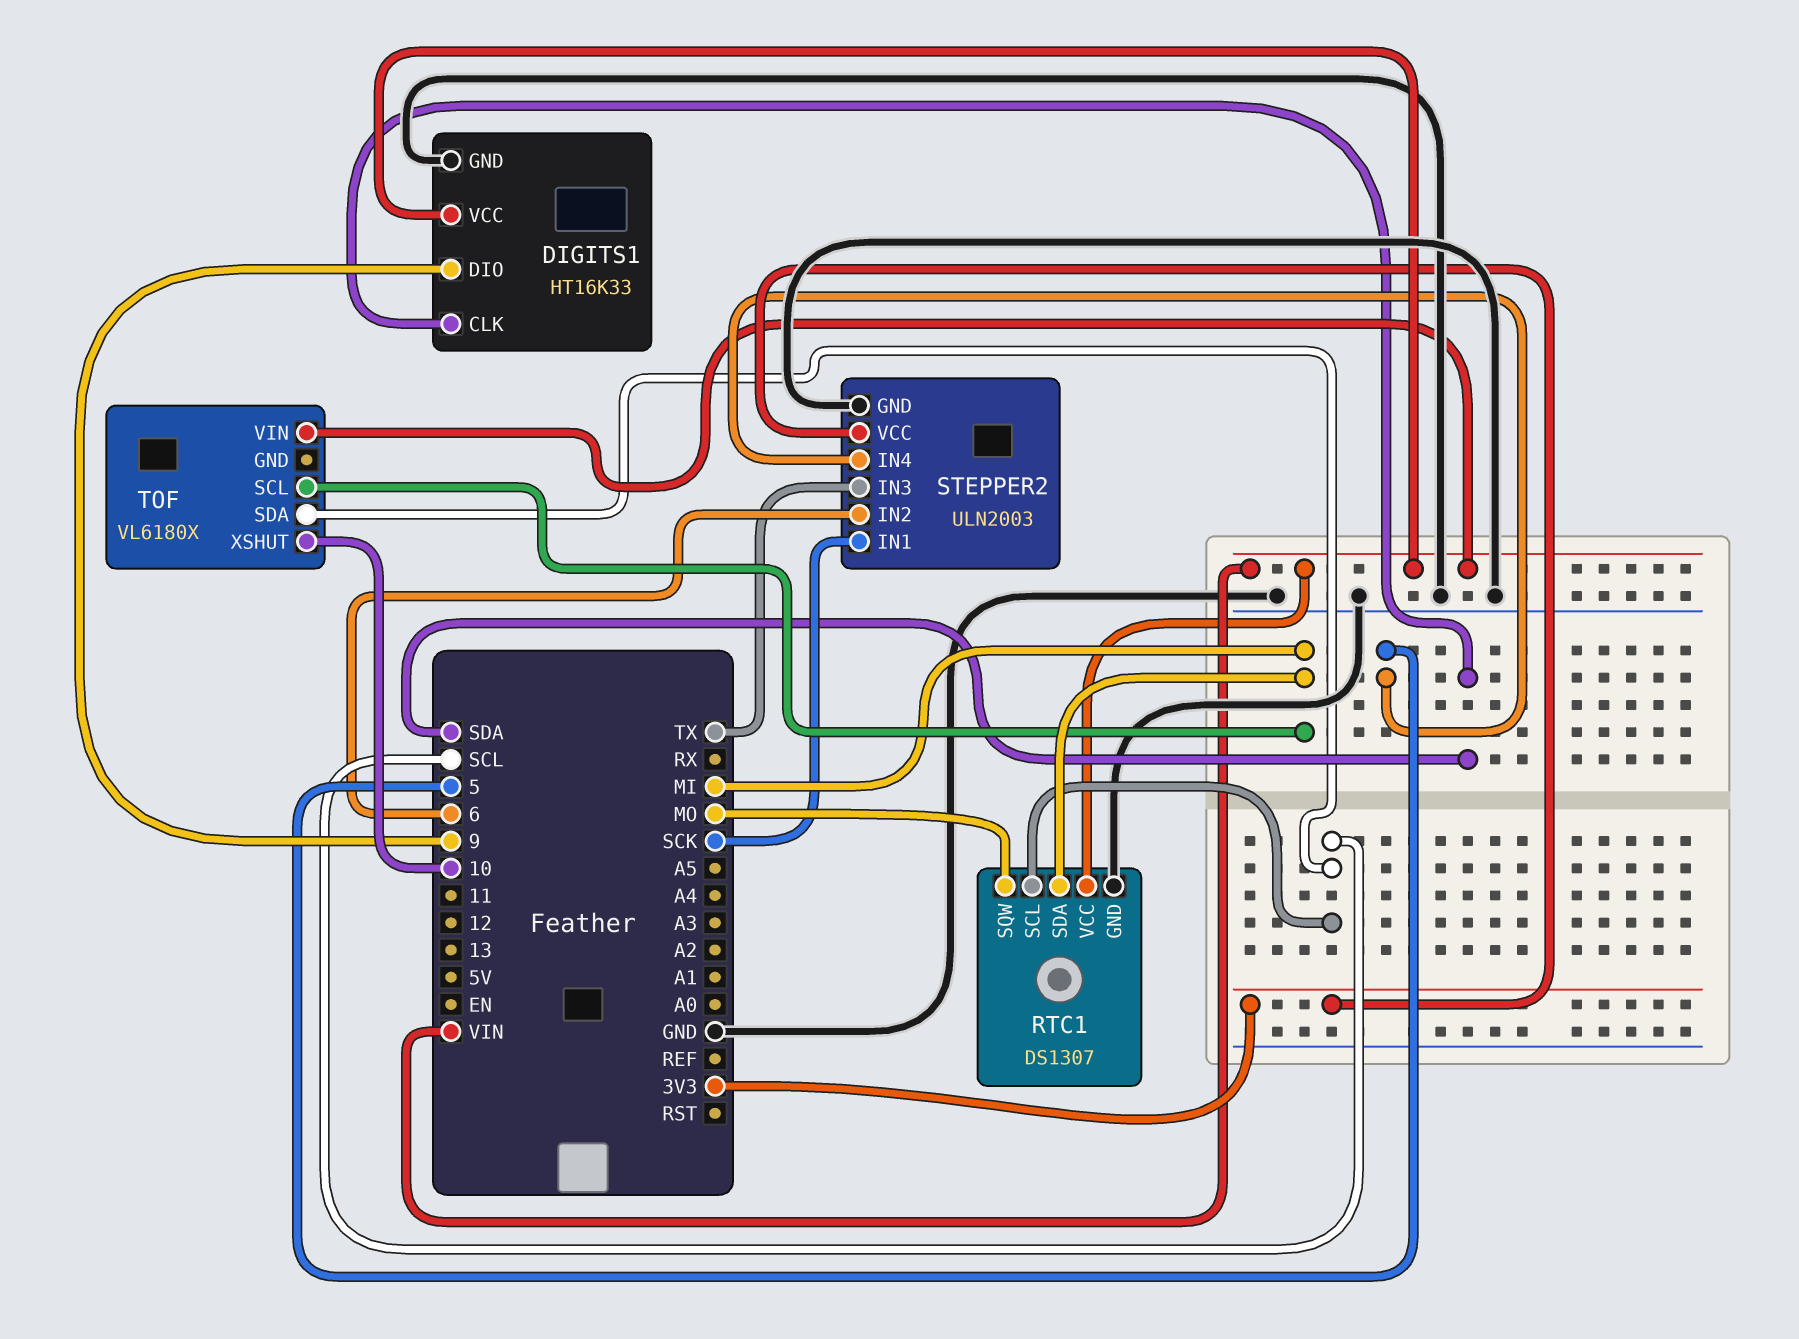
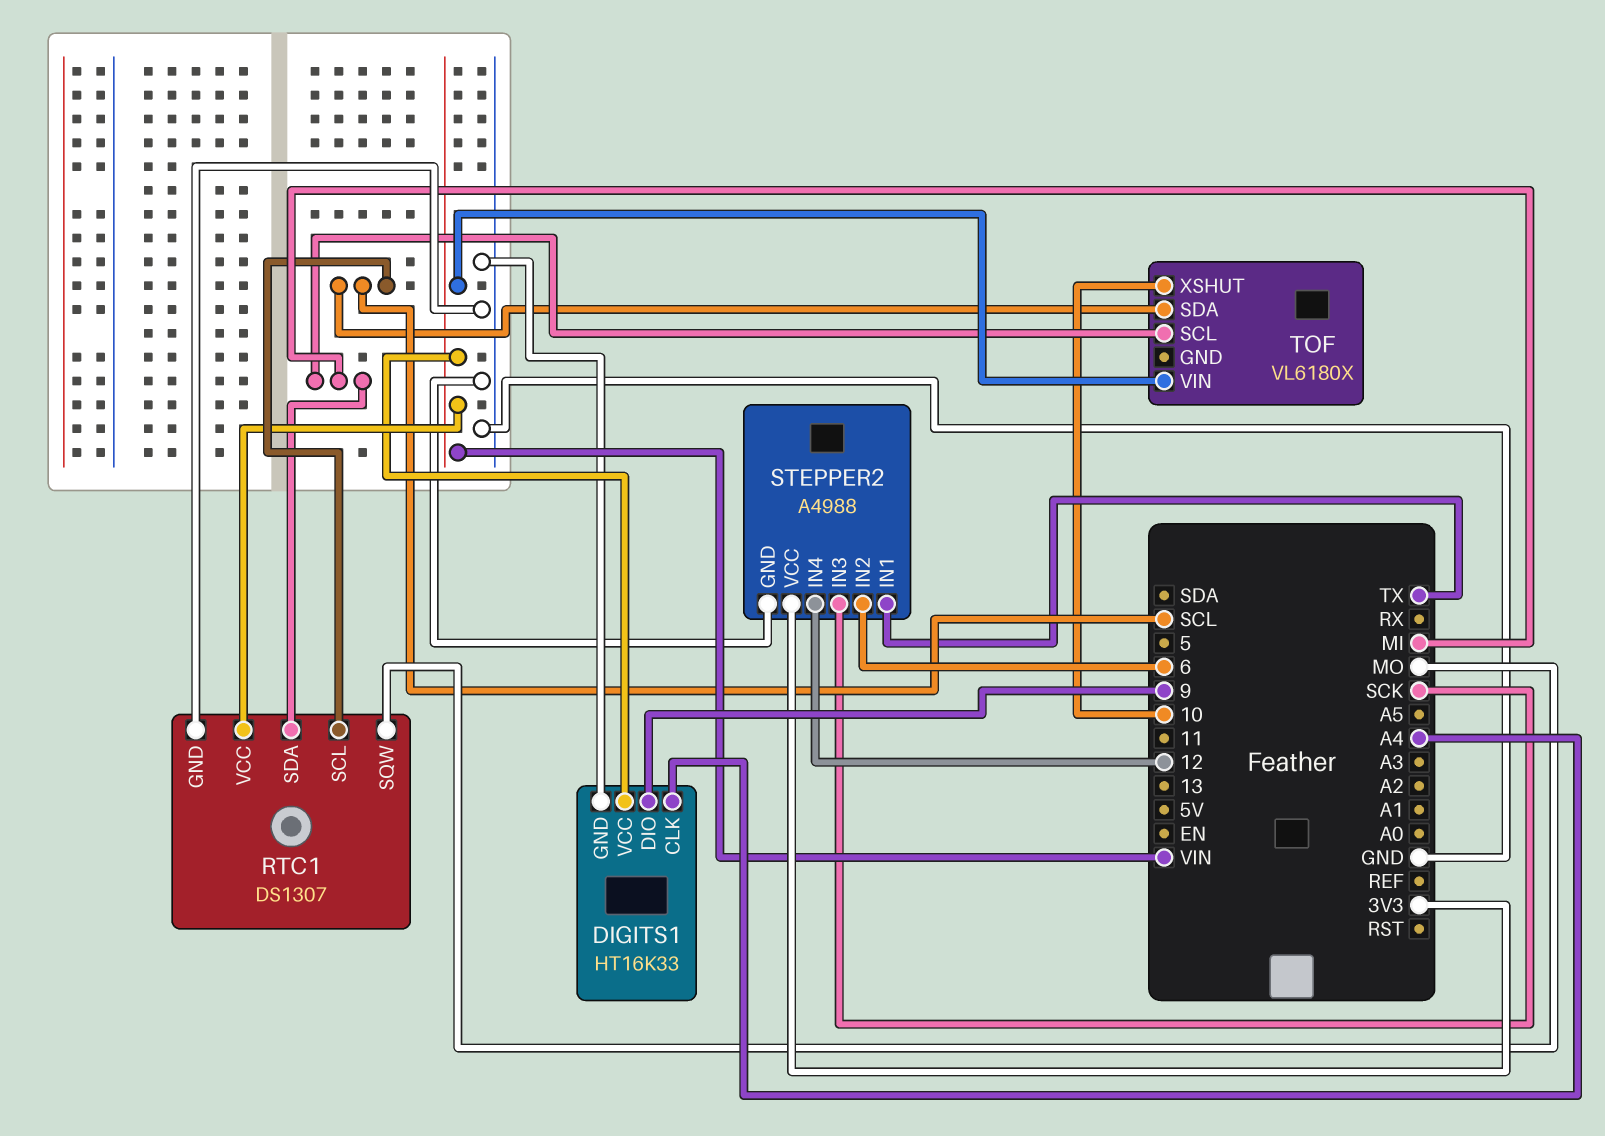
DIGITS1 pin CLK: SDA -> A4
STEPPER2: ULN2003 -> A4988
STEPPER2 pin IN1: SCK -> TX
STEPPER2 pin IN3: TX -> SCK
STEPPER2 pin IN4: 5 -> 12

